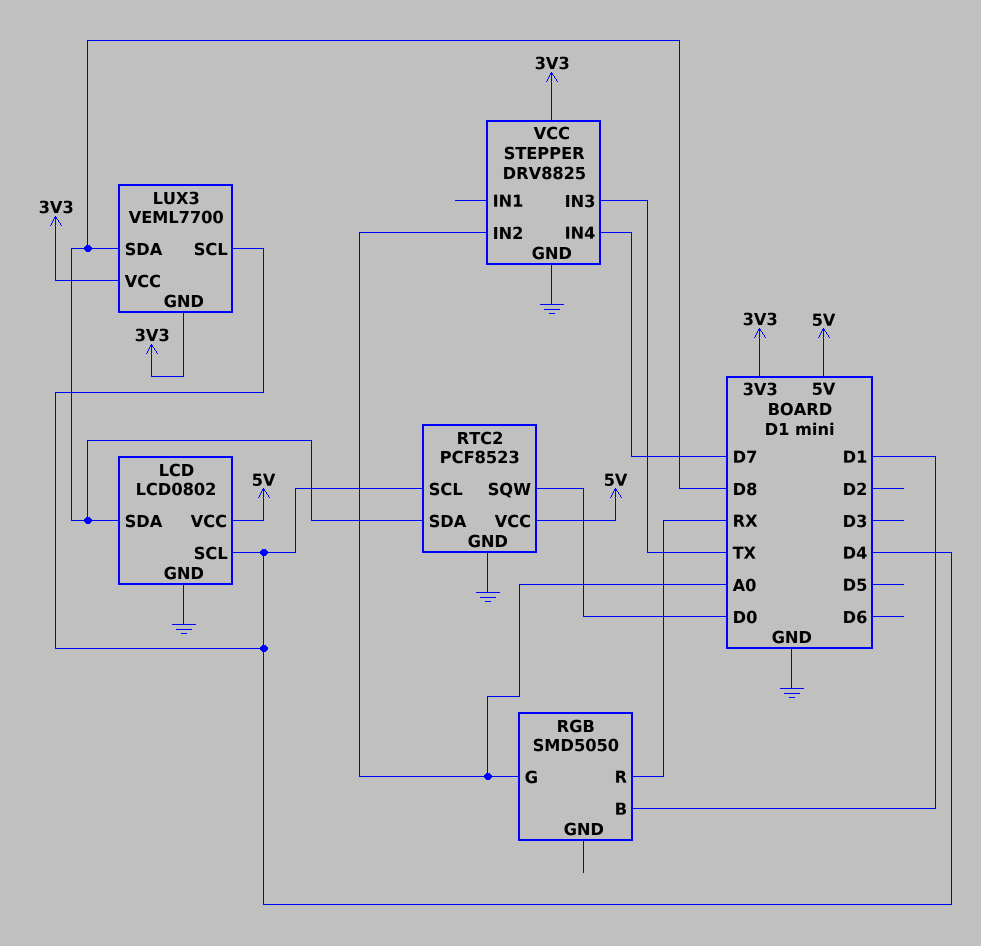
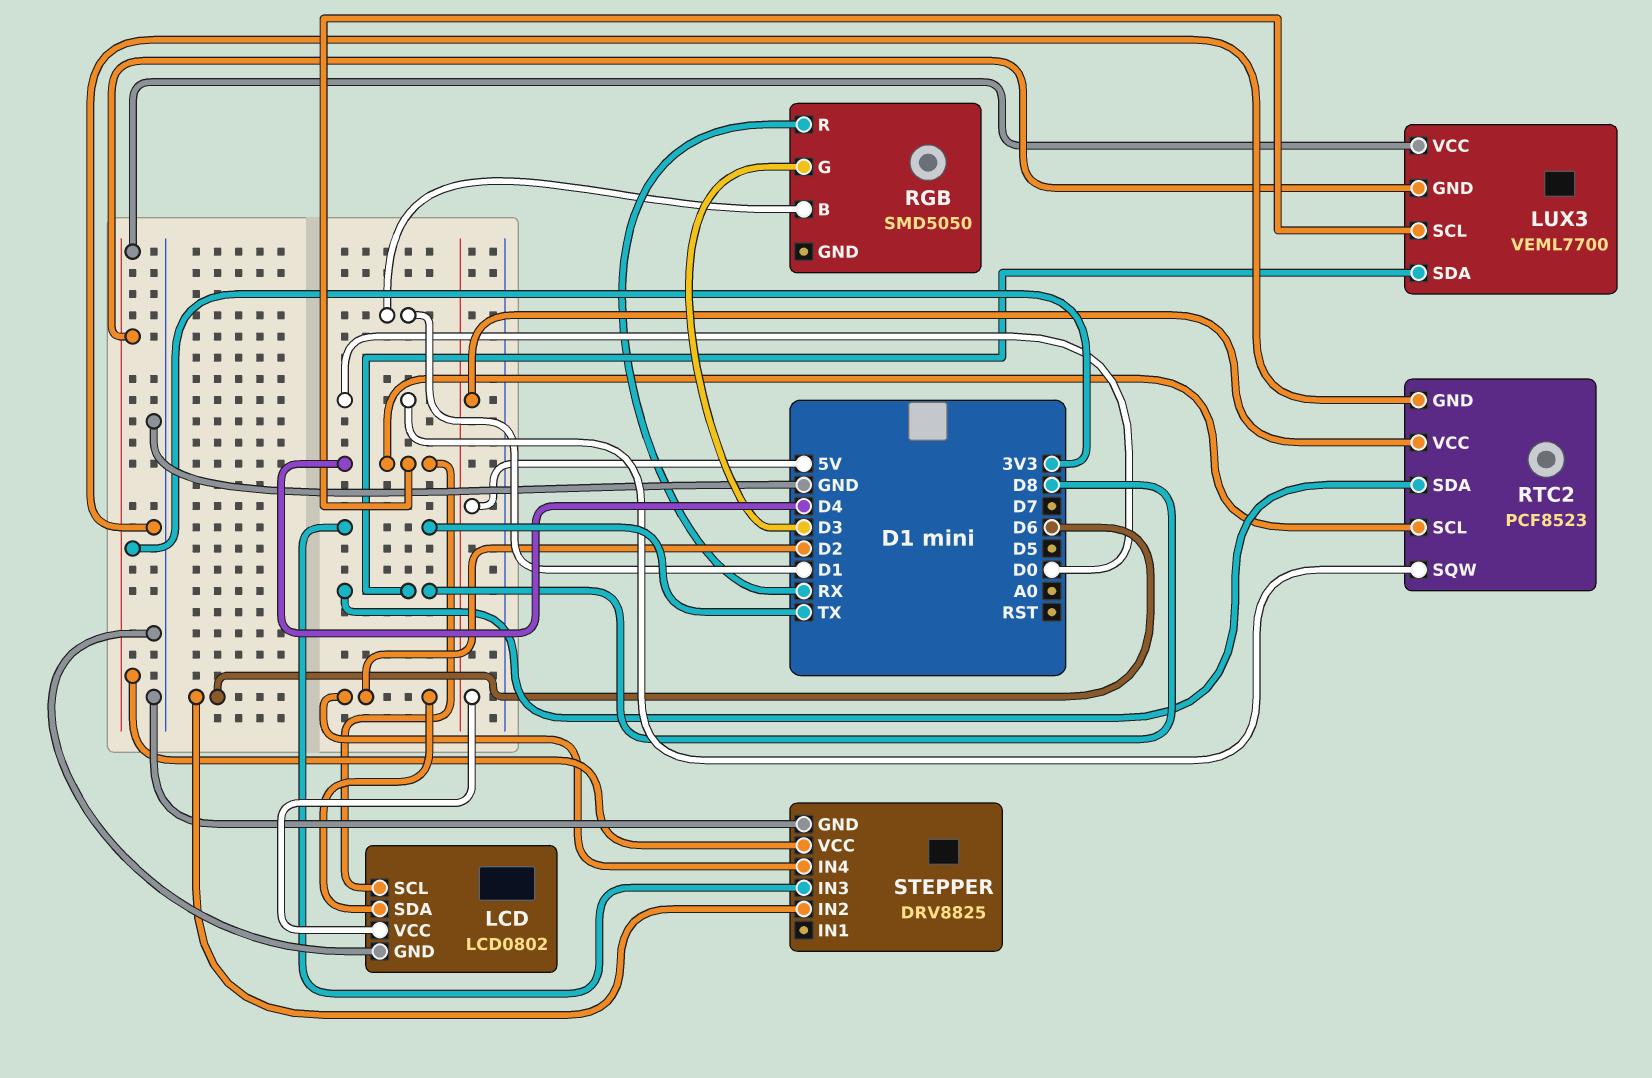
LCD pin SDA: D8 -> D2
RGB pin G: A0 -> D3
STEPPER pin IN2: A0 -> D6
STEPPER pin IN4: D7 -> D2

